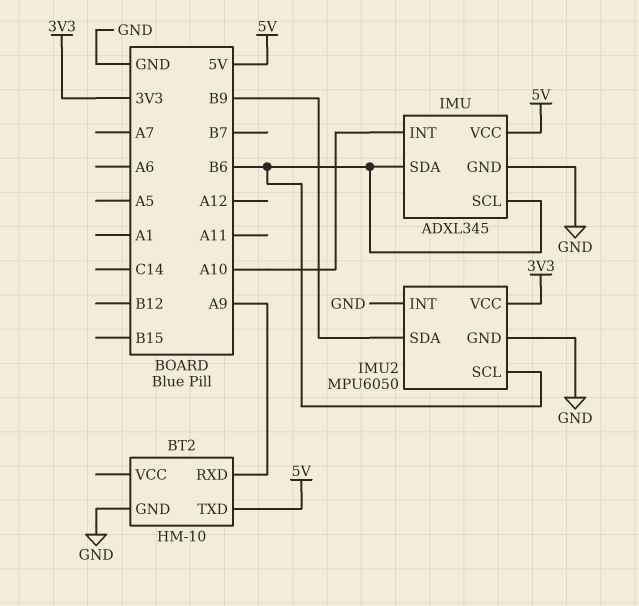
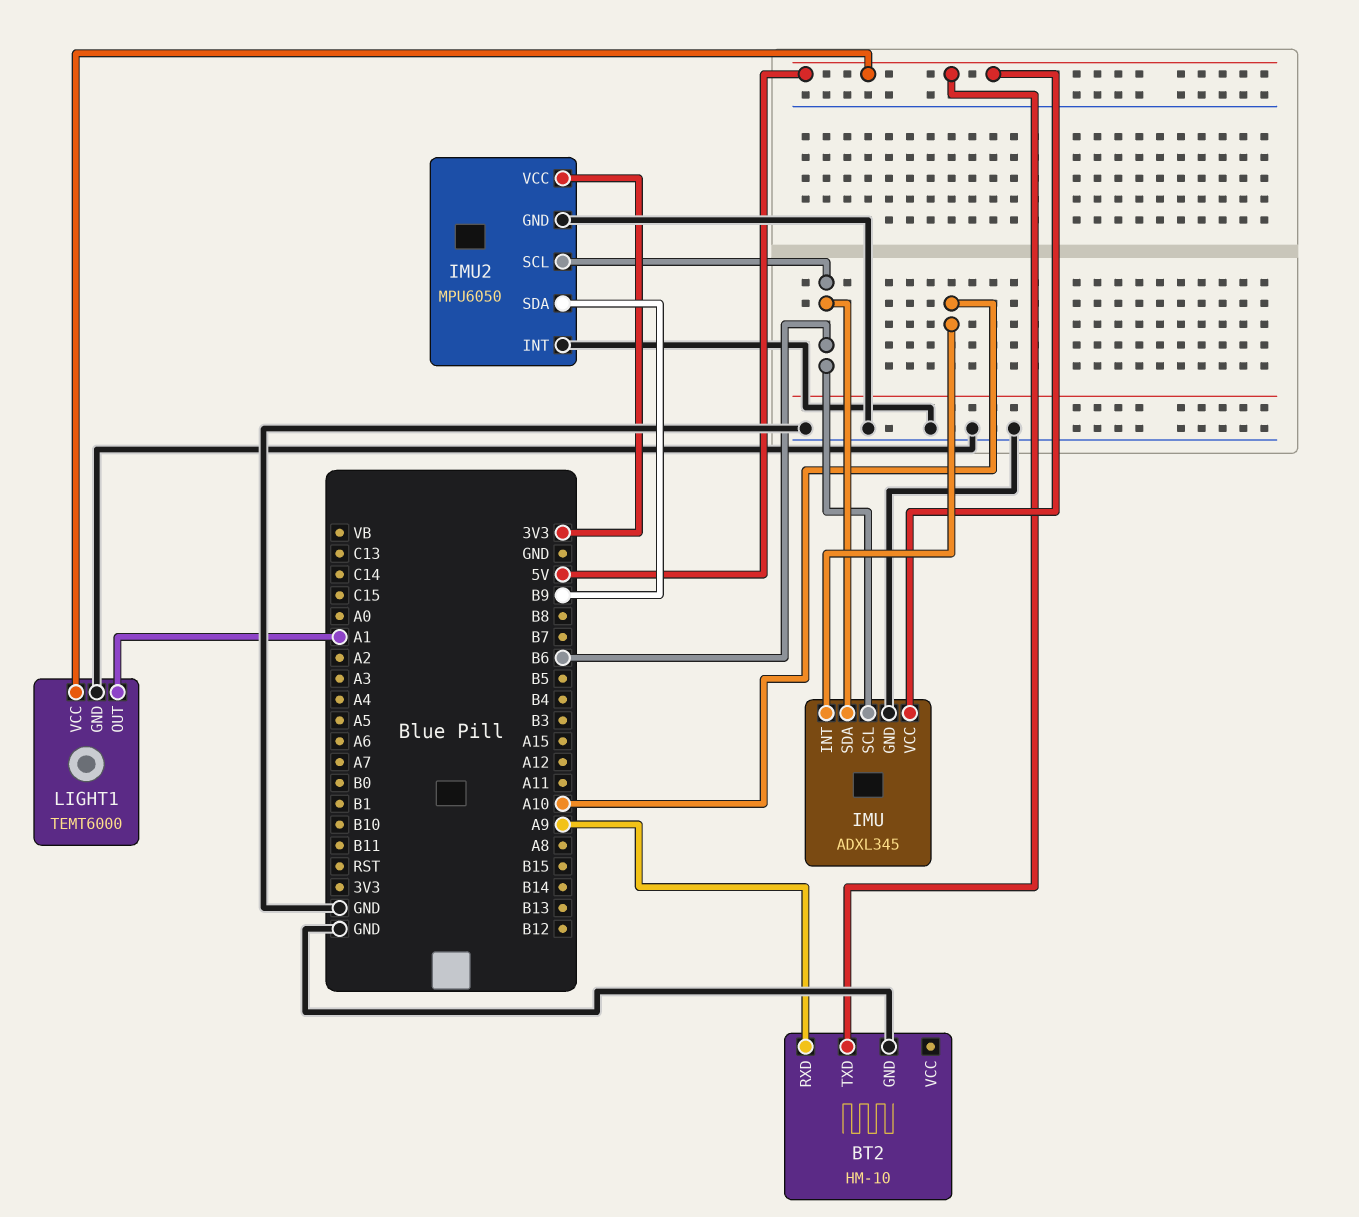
LIGHT1: none -> TEMT6000
LIGHT1 pin GND: none -> GND
LIGHT1 pin OUT: none -> A1
LIGHT1 pin VCC: none -> 5V

